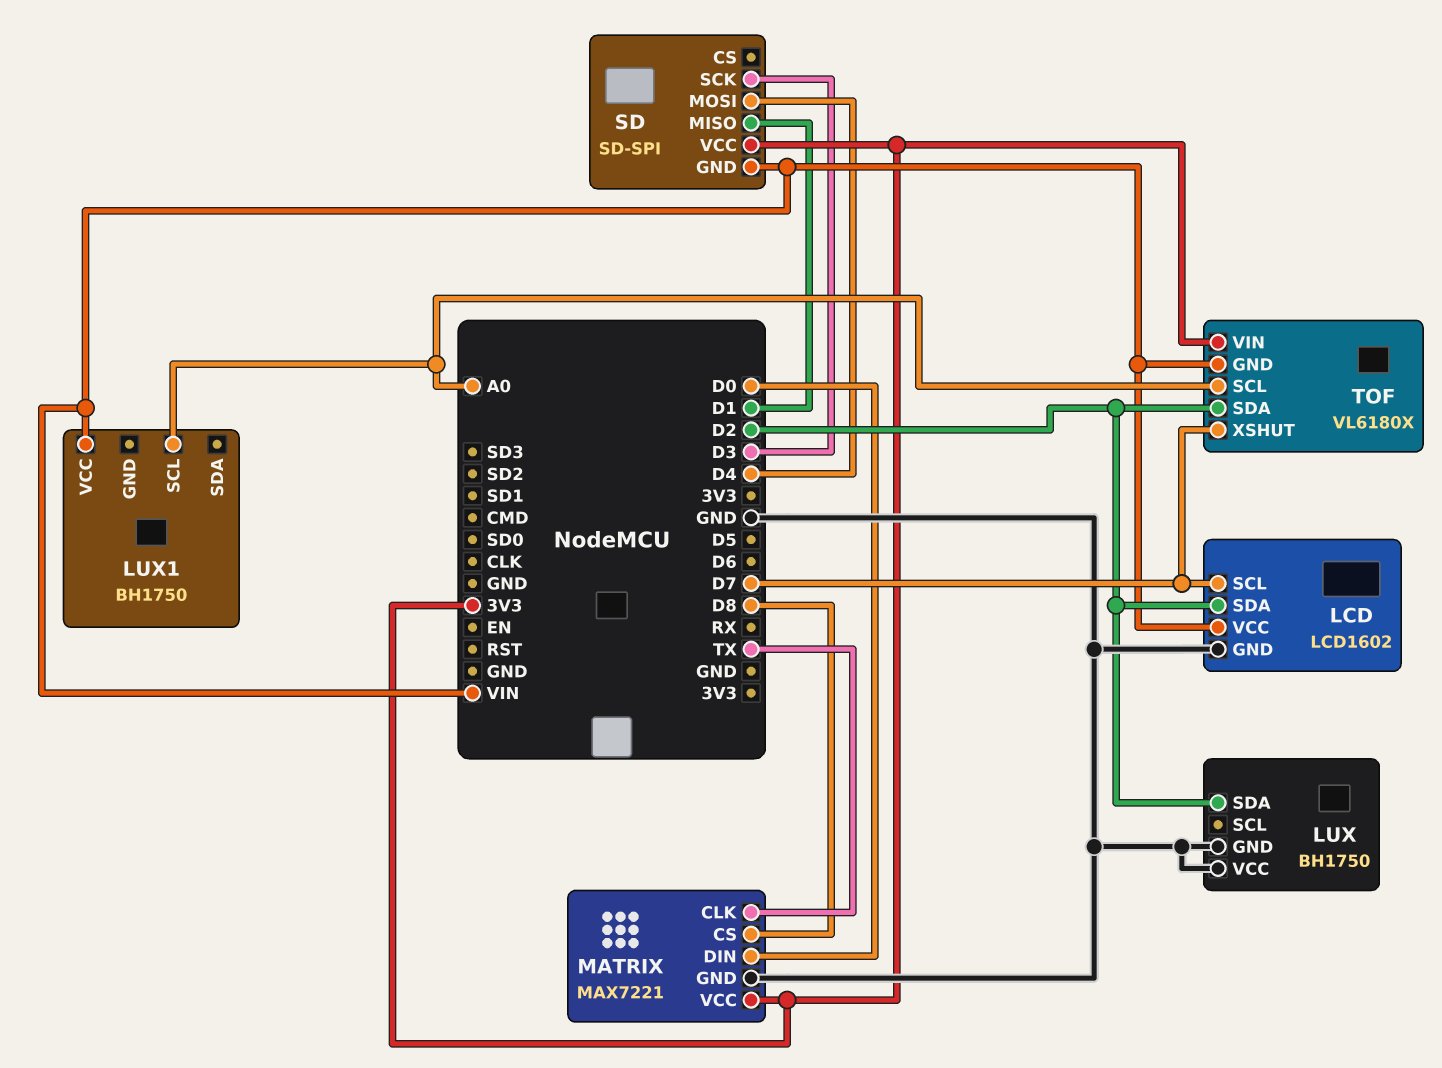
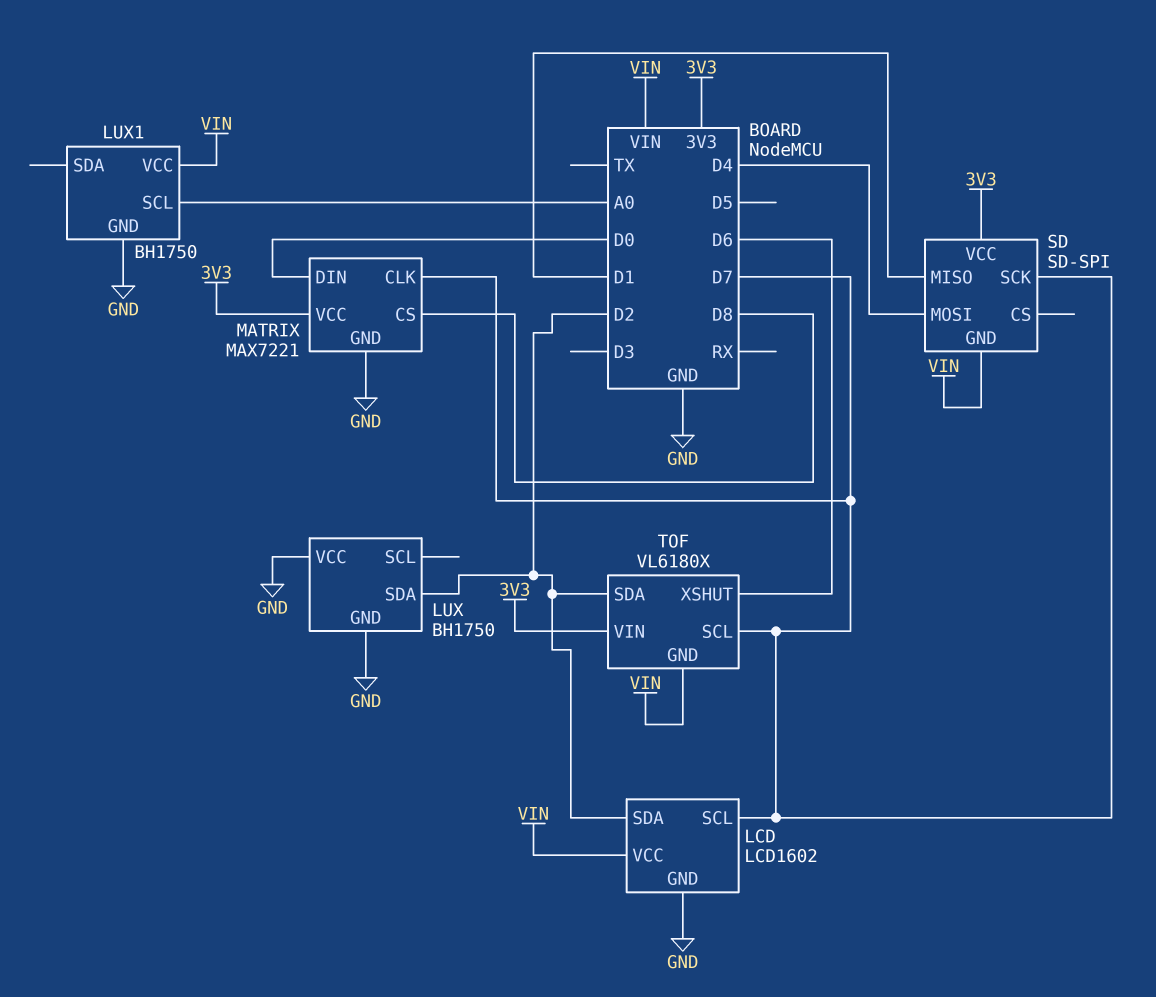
LUX1 pin GND: none -> GND
MATRIX pin CLK: TX -> D7
SD pin SCK: D3 -> D7
TOF pin SCL: A0 -> D7
TOF pin XSHUT: D7 -> D6

